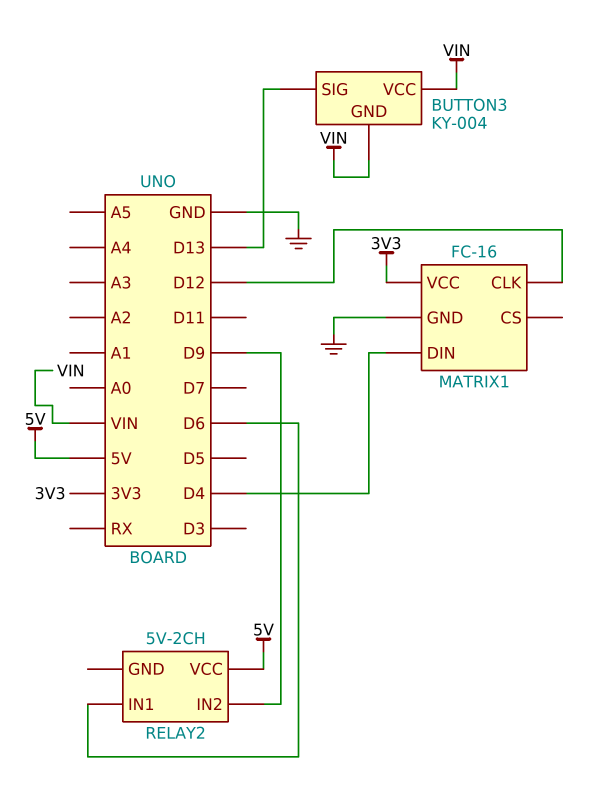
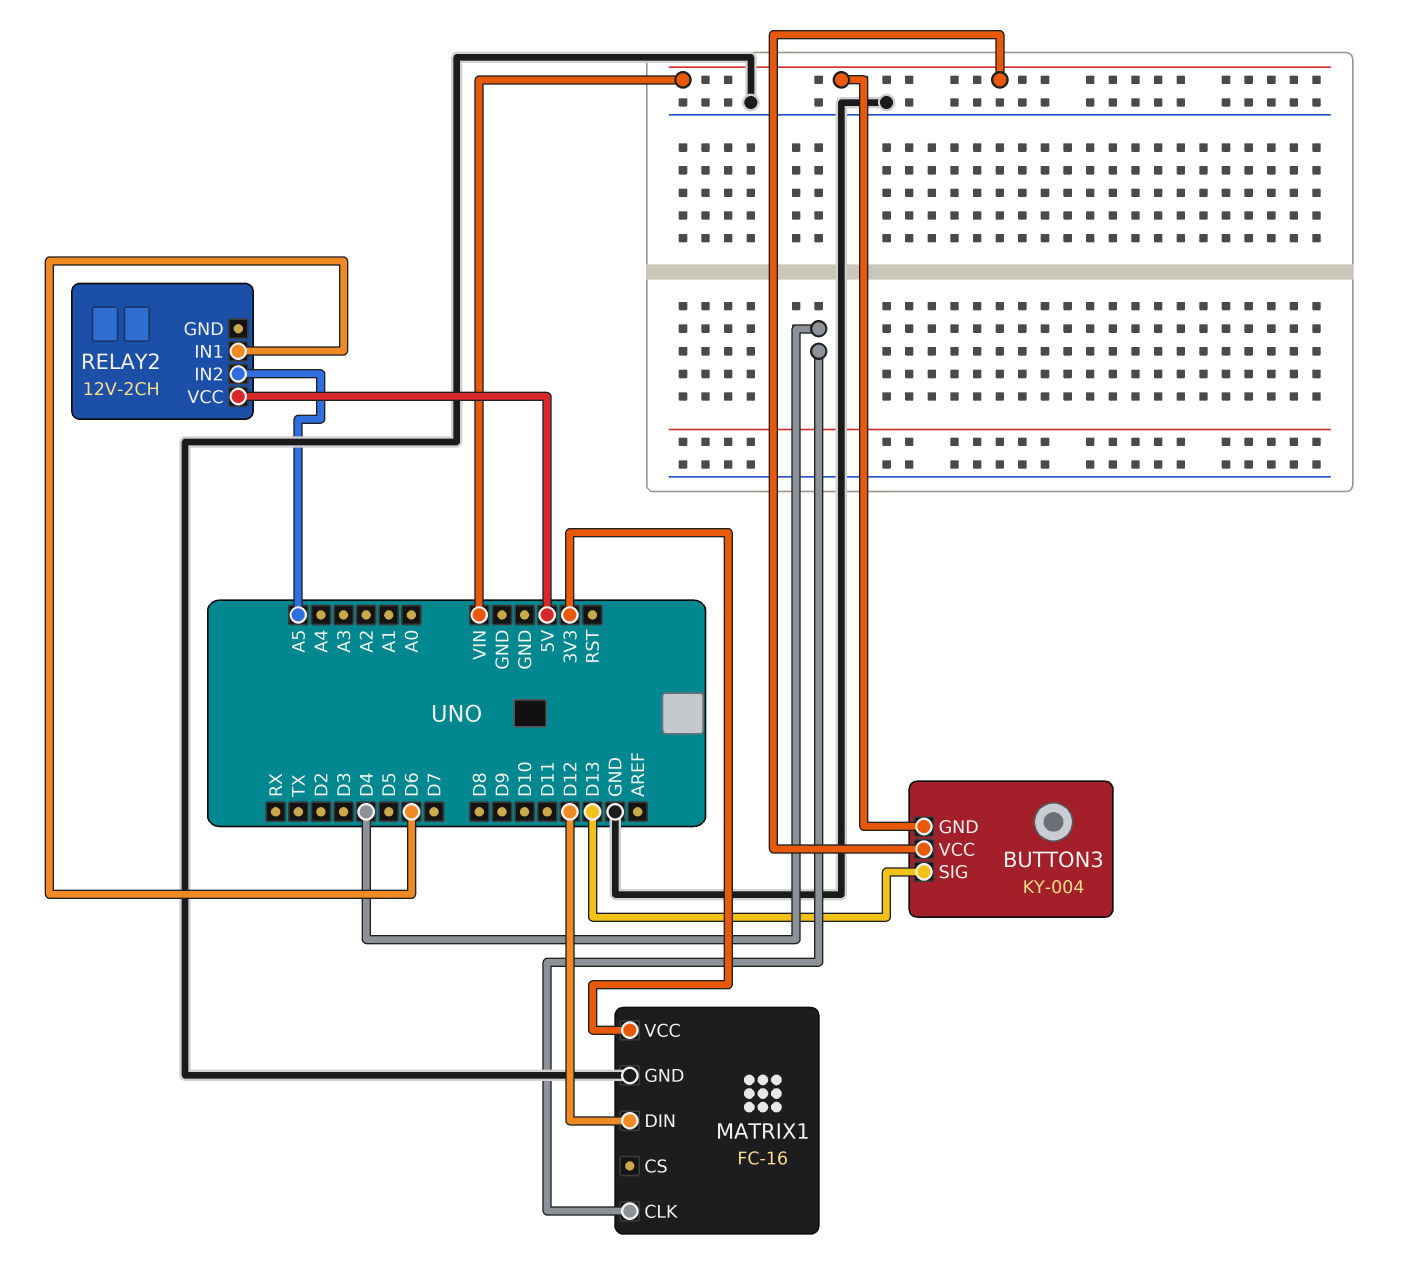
MATRIX1 pin CLK: D12 -> D4
MATRIX1 pin DIN: D4 -> D12
RELAY2: 5V-2CH -> 12V-2CH
RELAY2 pin IN2: D9 -> A5

